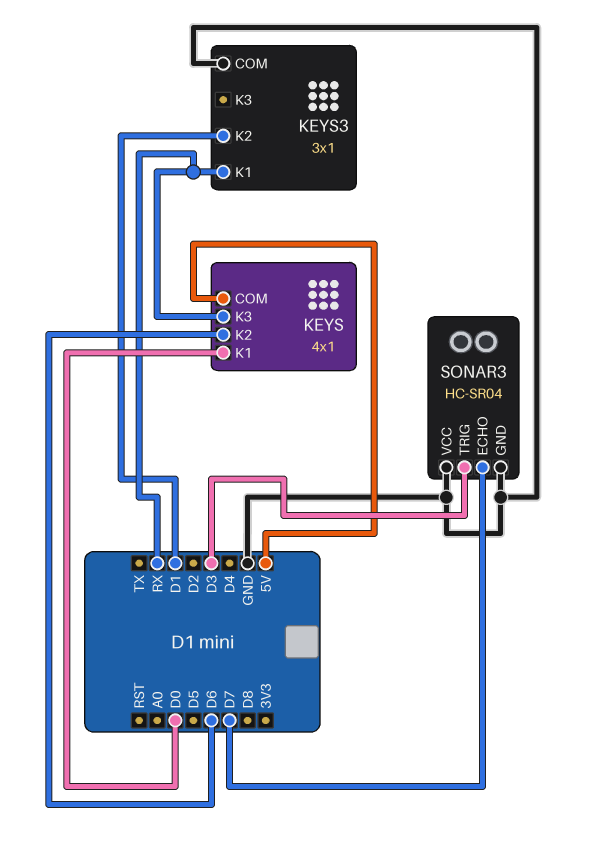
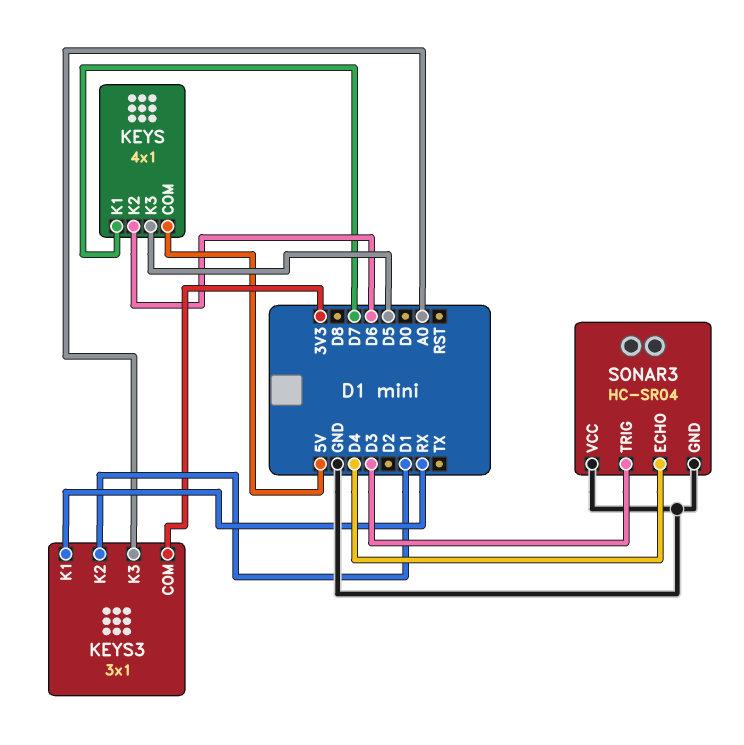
KEYS pin K1: D0 -> D7
KEYS pin K3: RX -> D5
KEYS3 pin COM: GND -> 3V3
KEYS3 pin K3: none -> A0
SONAR3 pin ECHO: D7 -> D4

